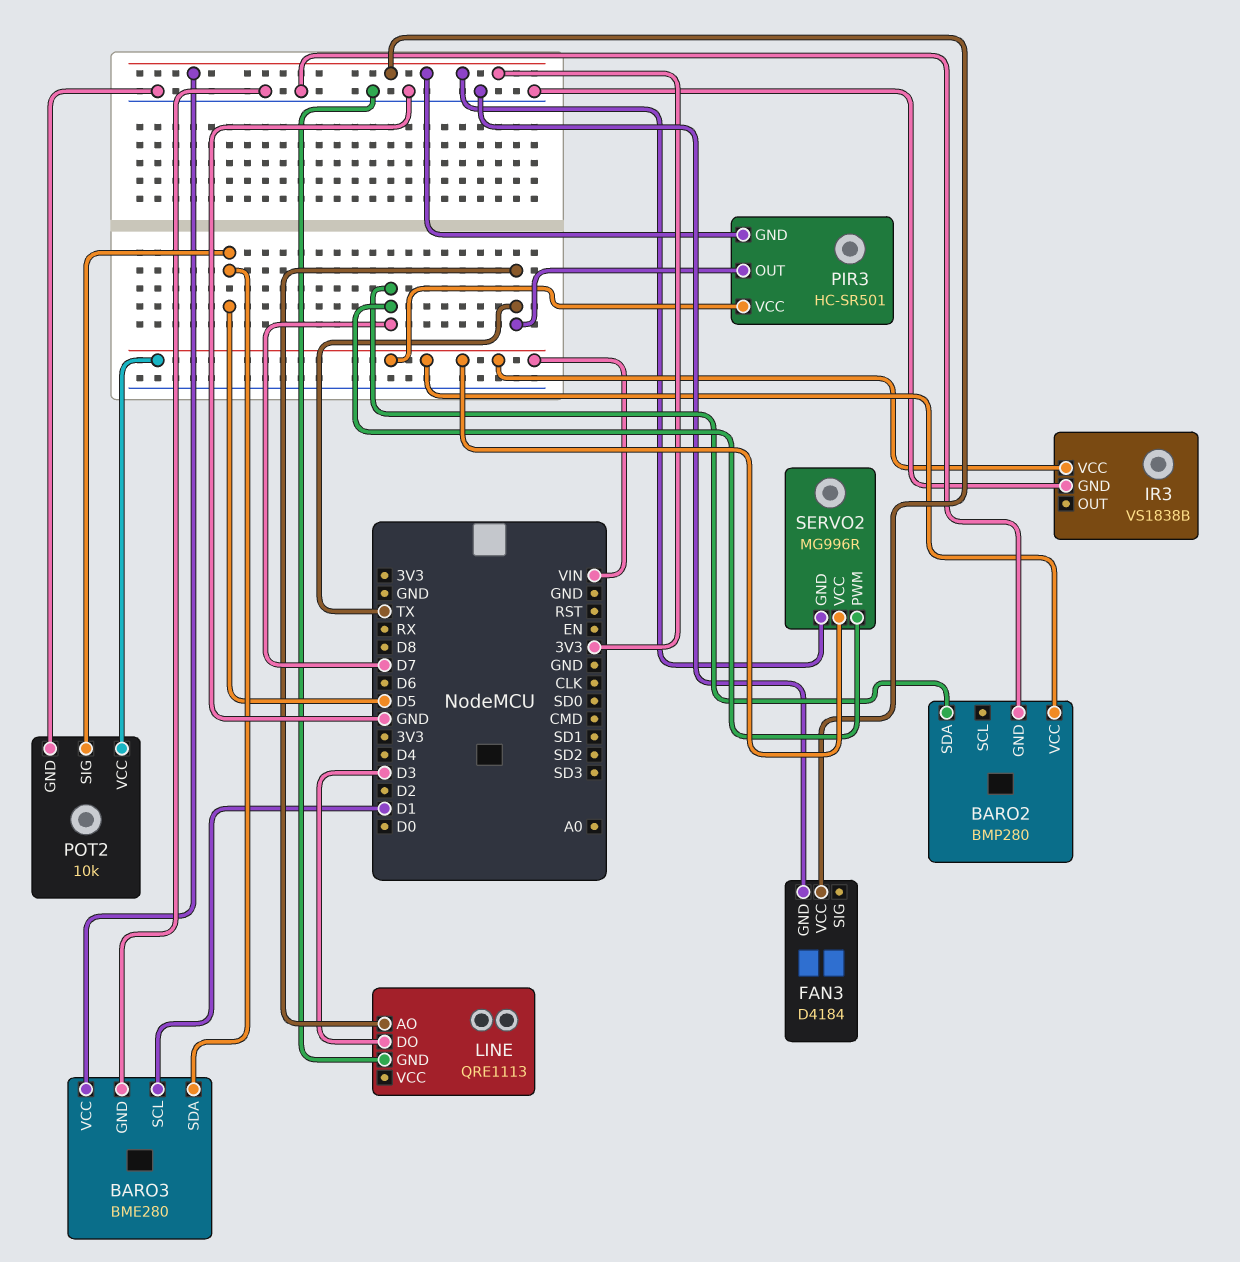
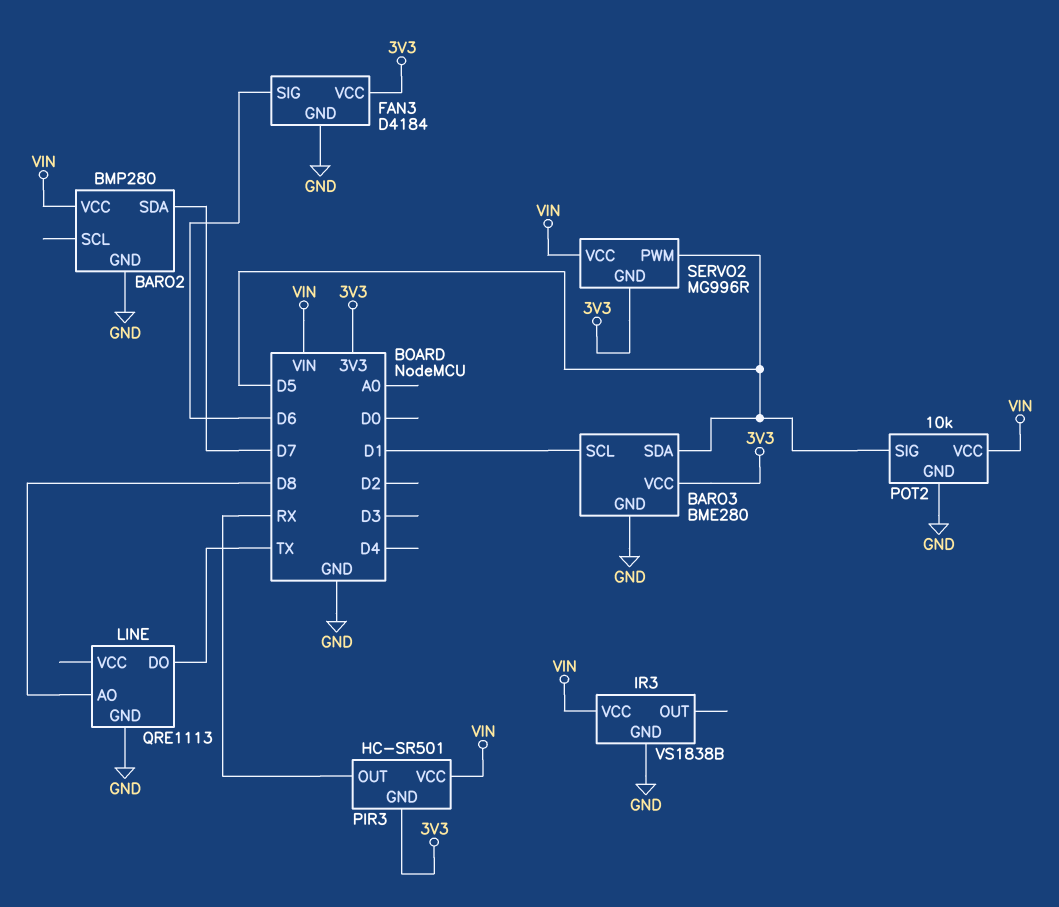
FAN3 pin SIG: none -> D6
LINE pin AO: TX -> D8
LINE pin DO: D3 -> TX
PIR3 pin OUT: TX -> RX
SERVO2 pin PWM: D7 -> D5

